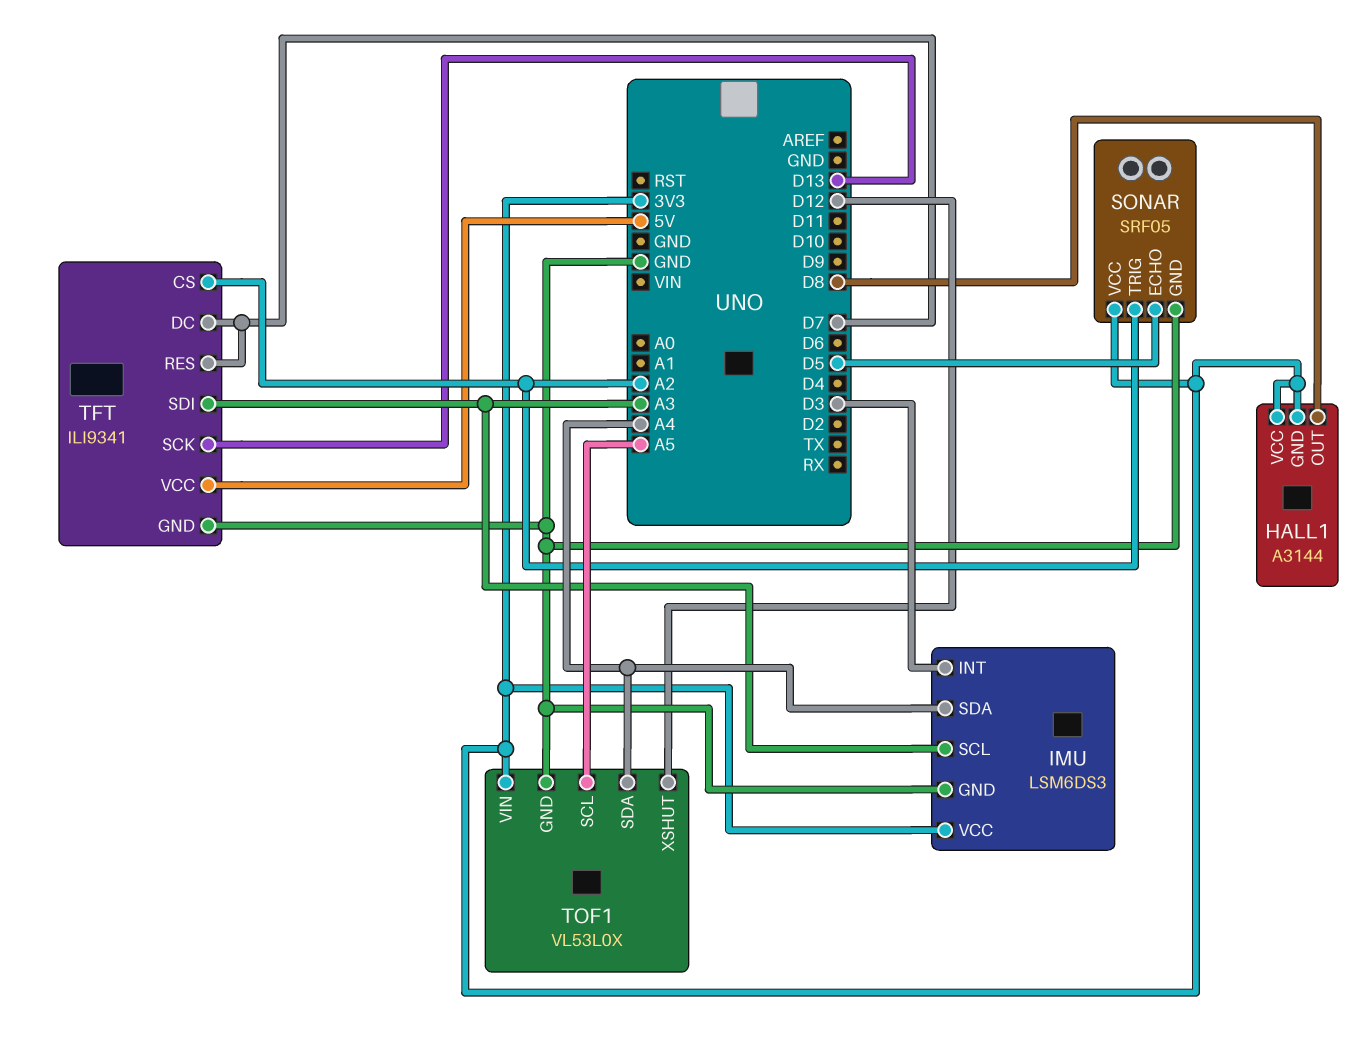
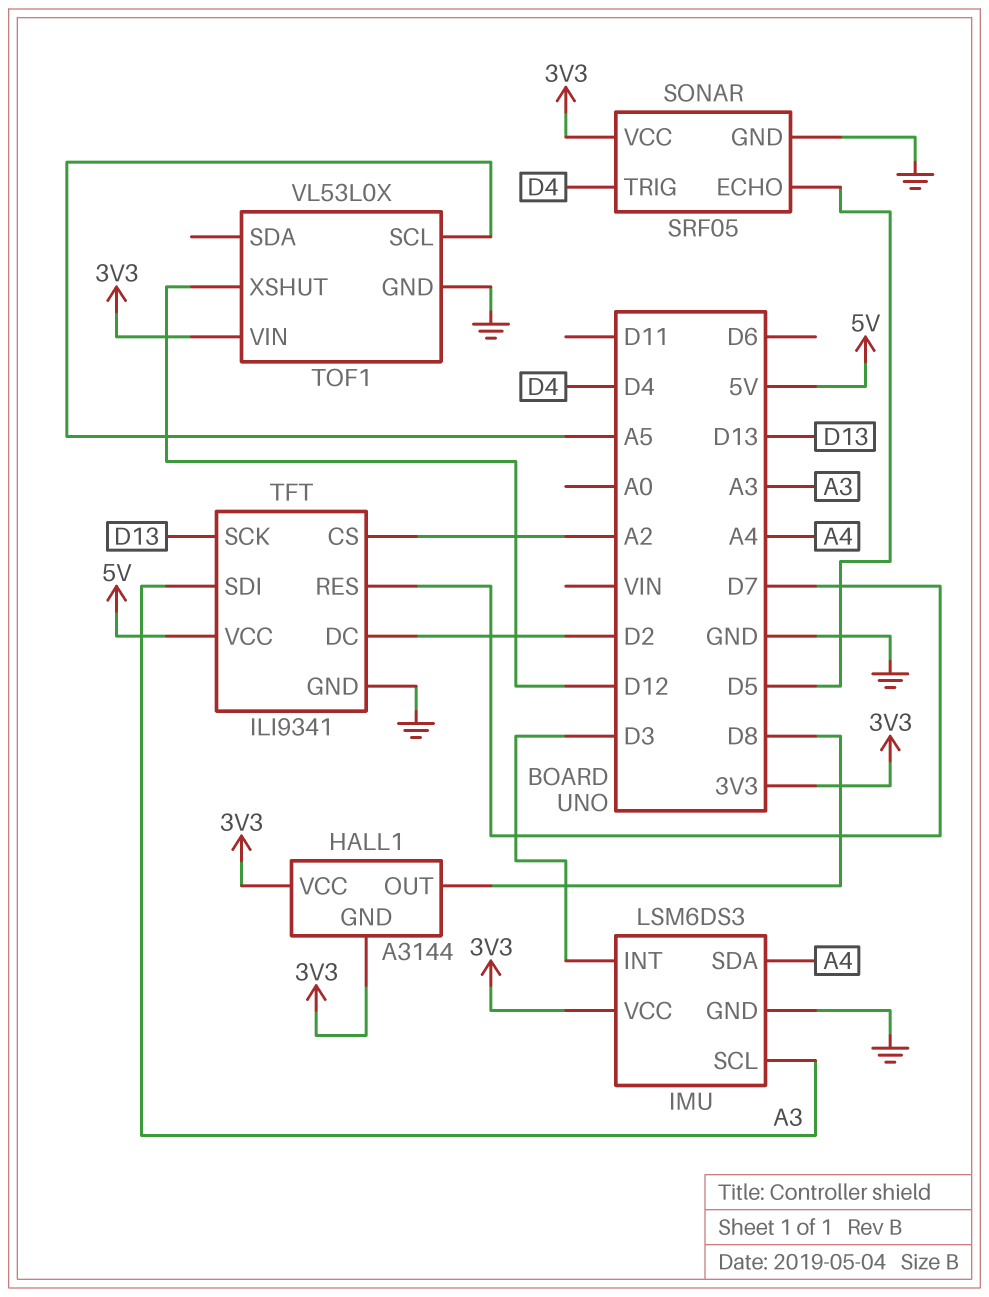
SONAR pin TRIG: A2 -> D4
TFT pin DC: D7 -> D2
TOF1 pin SDA: A4 -> none

